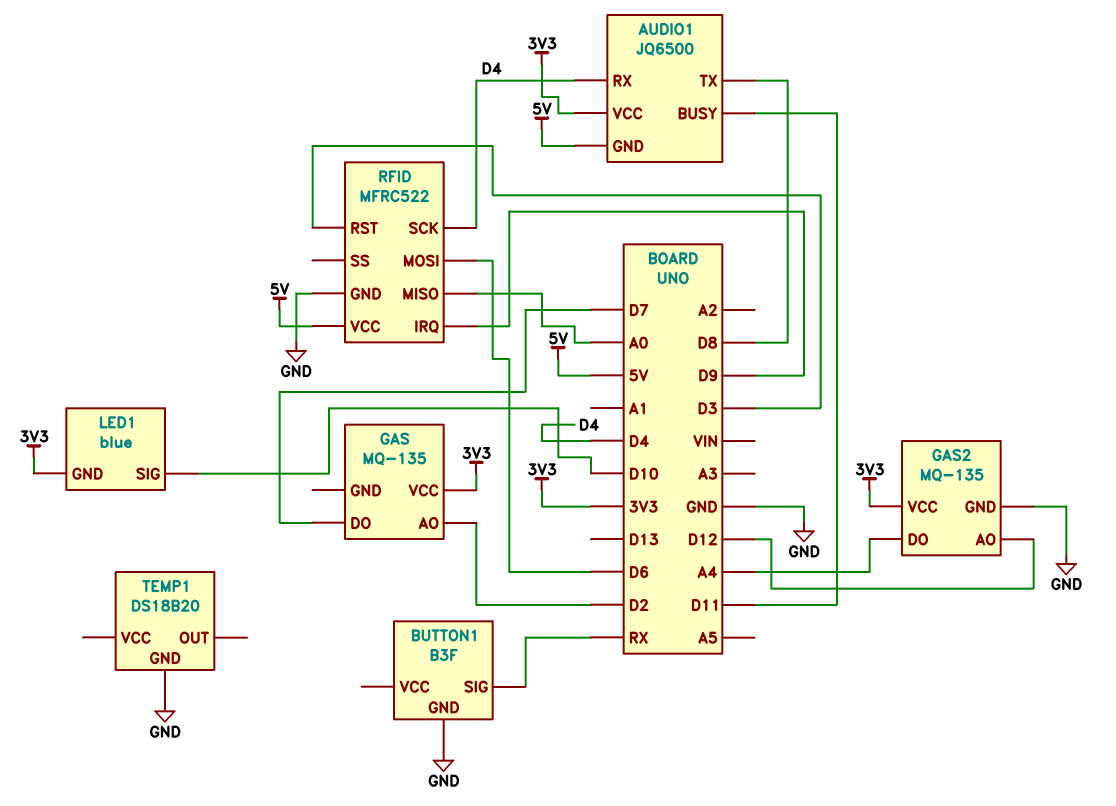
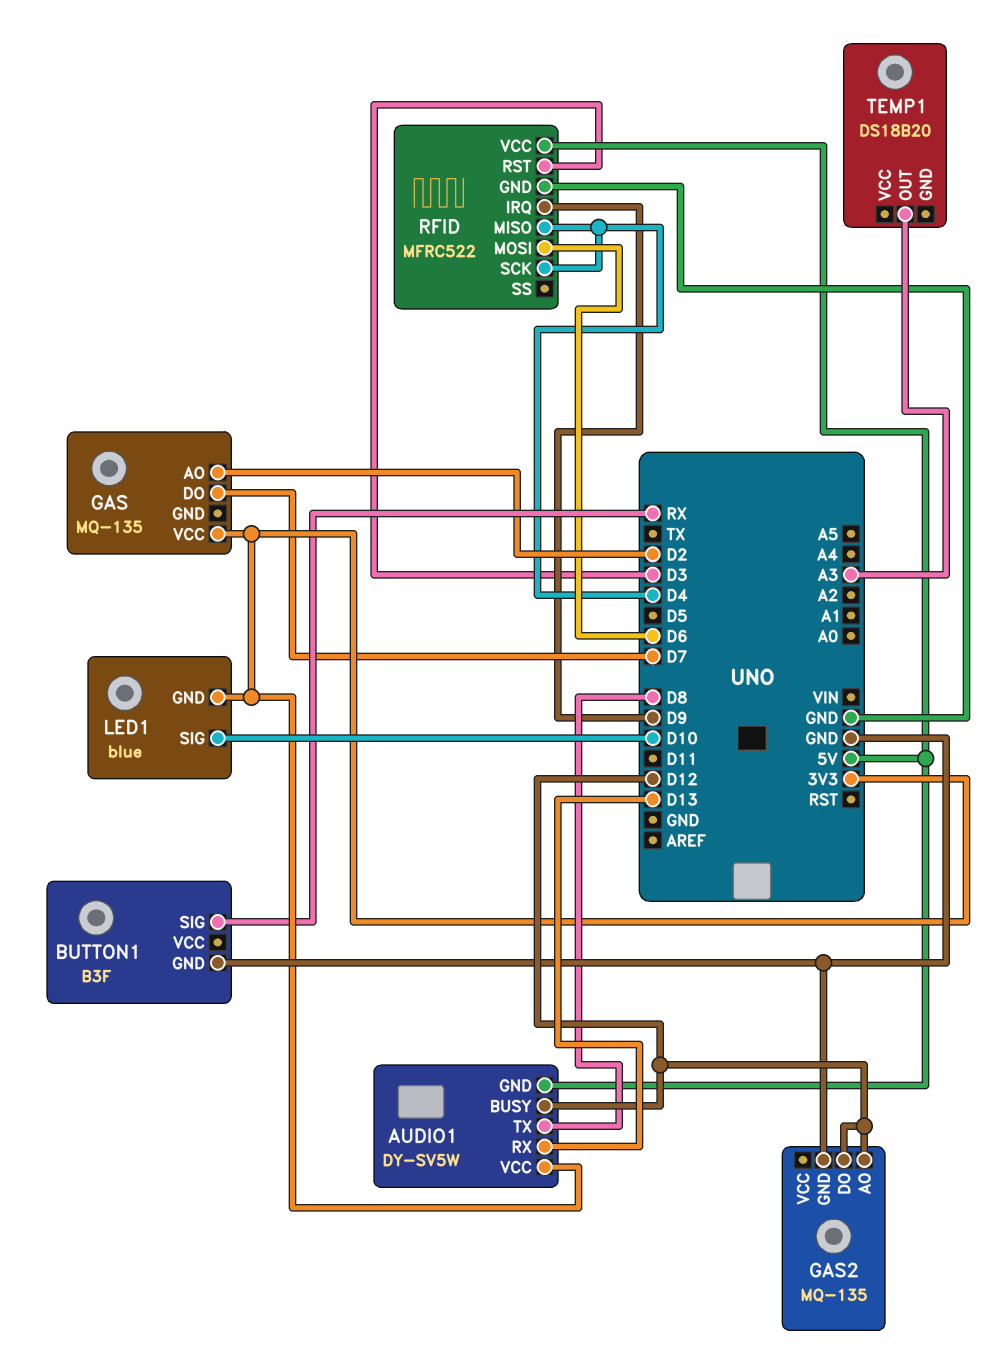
AUDIO1: JQ6500 -> DY-SV5W
AUDIO1 pin BUSY: D11 -> D12
AUDIO1 pin RX: D4 -> D13
GAS2 pin DO: A4 -> D12
GAS2 pin VCC: 3V3 -> none
RFID pin MISO: A0 -> D4
TEMP1 pin GND: GND -> none
TEMP1 pin OUT: none -> A3

